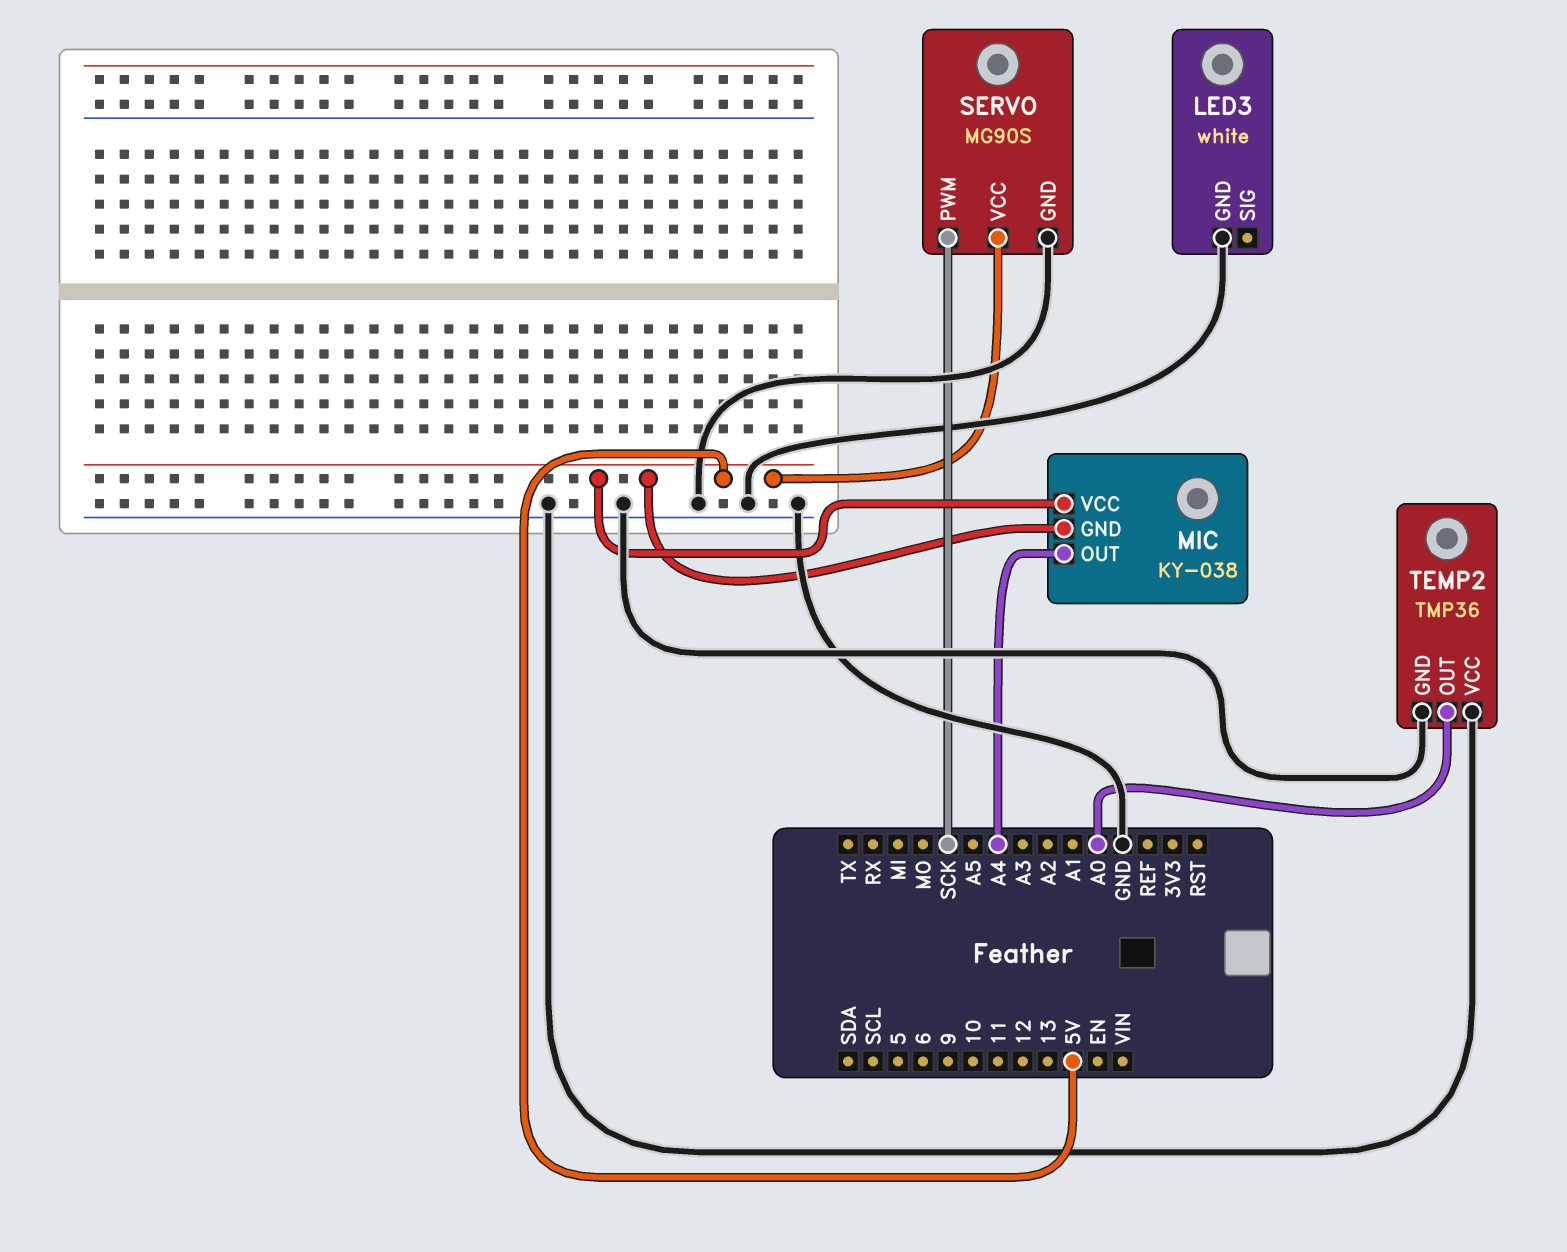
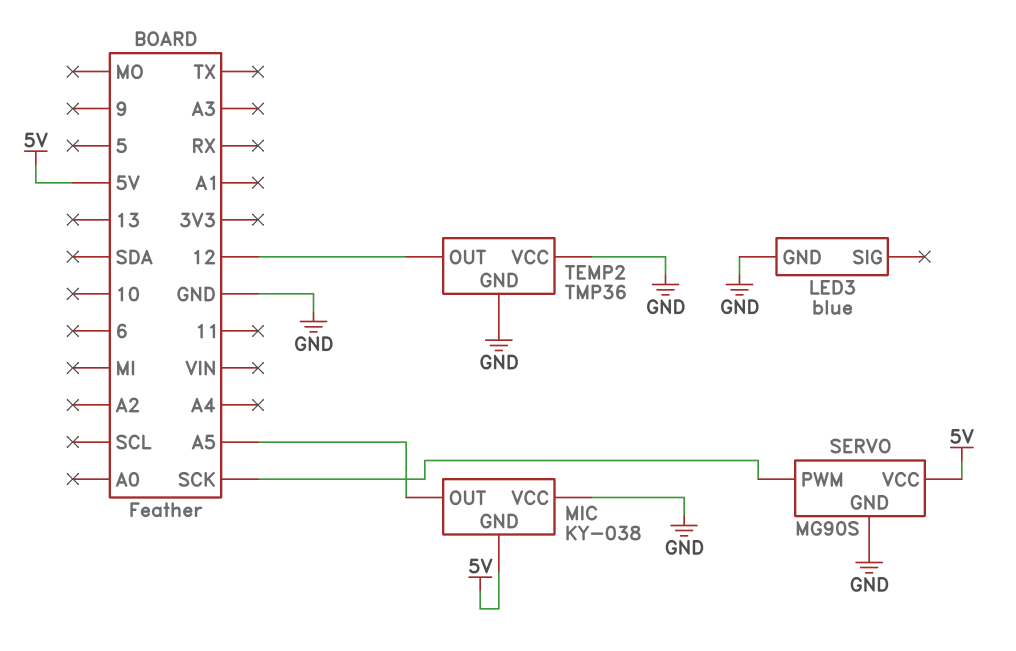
LED3: white -> blue
MIC pin OUT: A4 -> A5
MIC pin VCC: 5V -> GND
TEMP2 pin OUT: A0 -> 12

